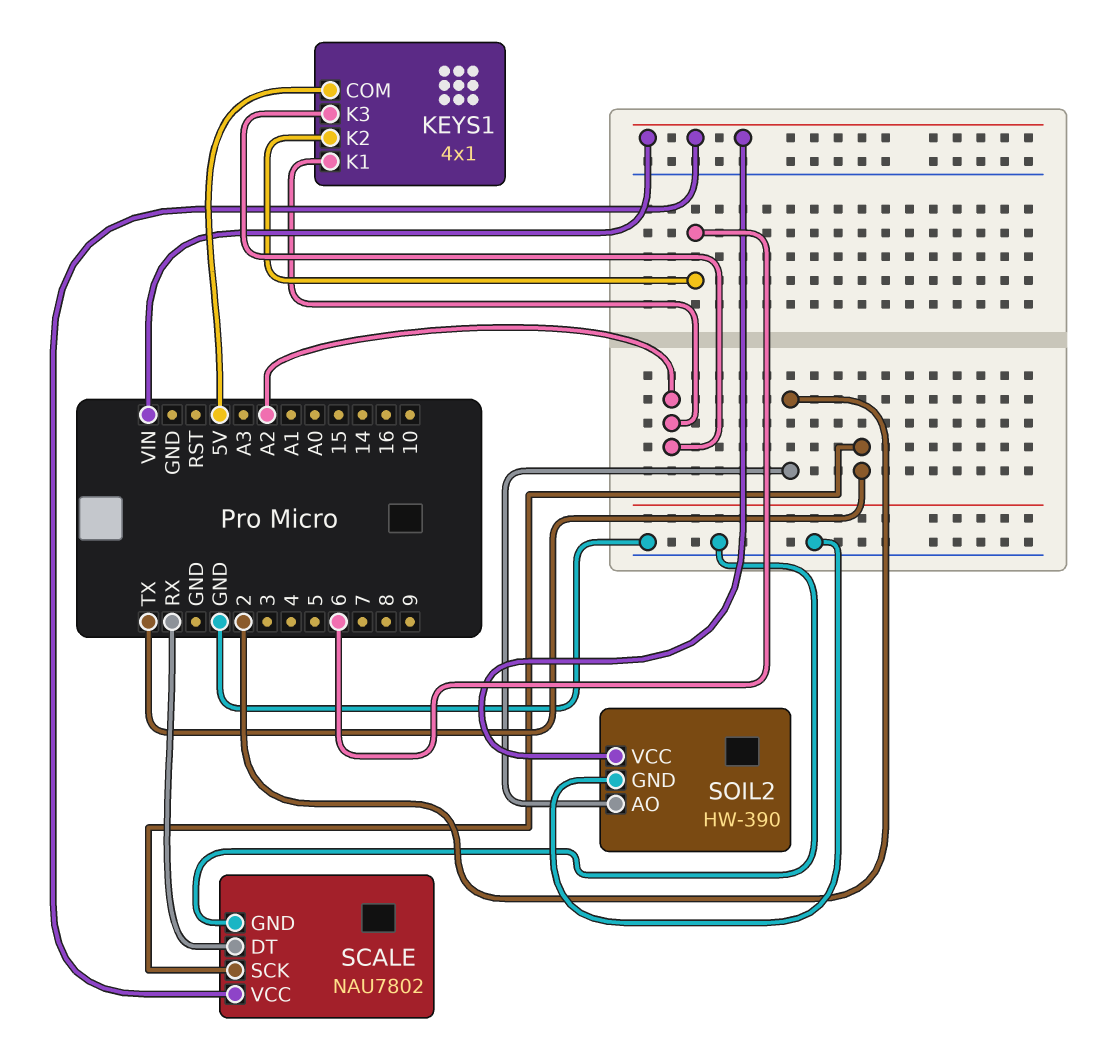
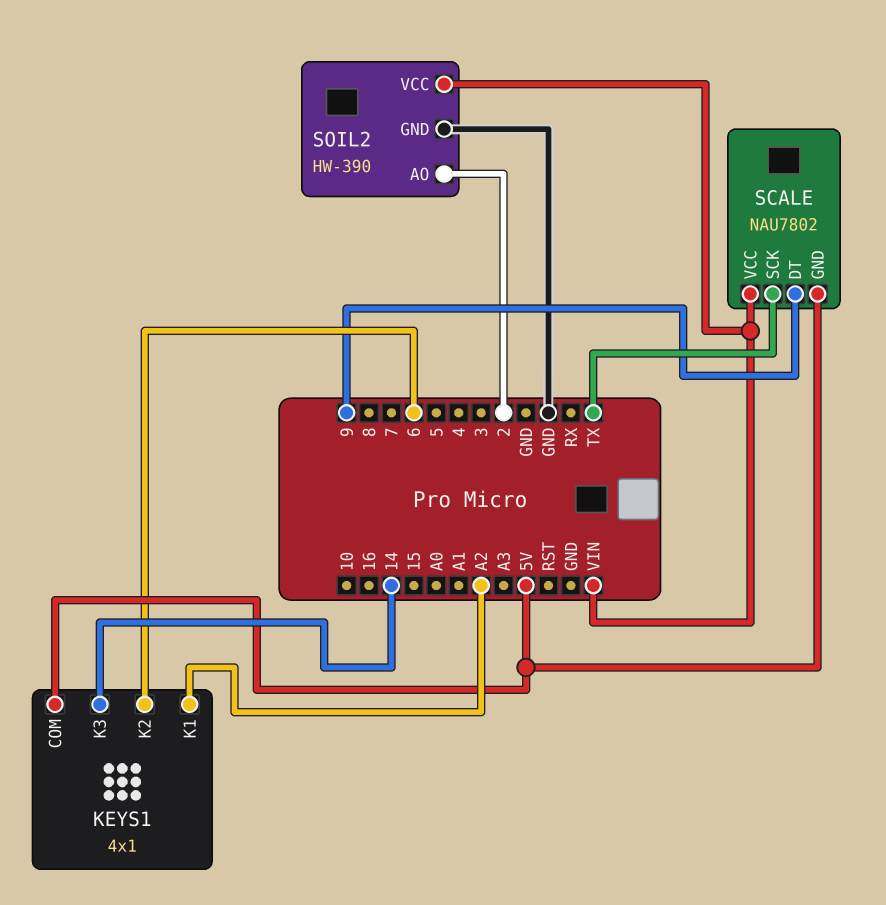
KEYS1 pin K3: A2 -> 14
SCALE pin DT: RX -> 9
SCALE pin GND: GND -> 5V

